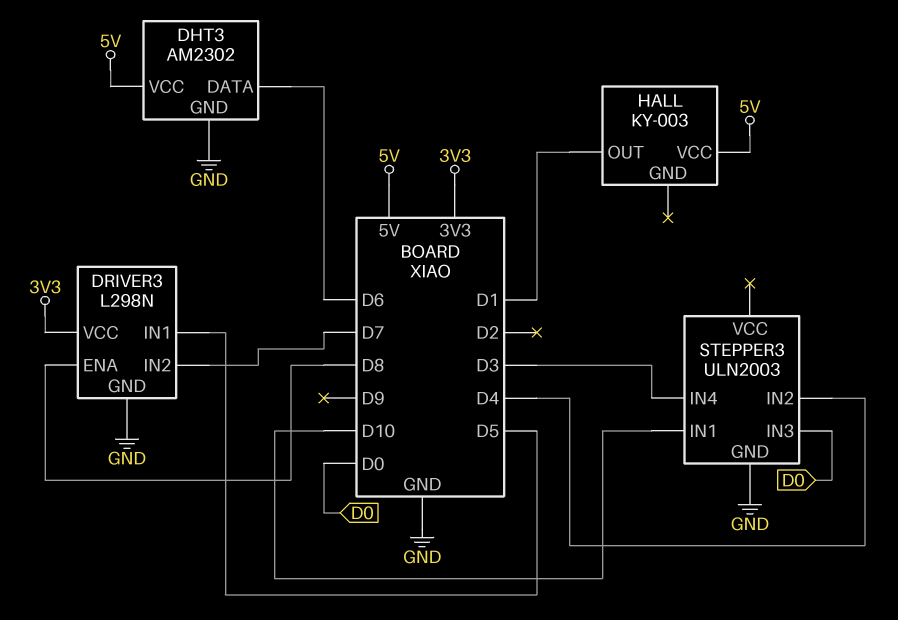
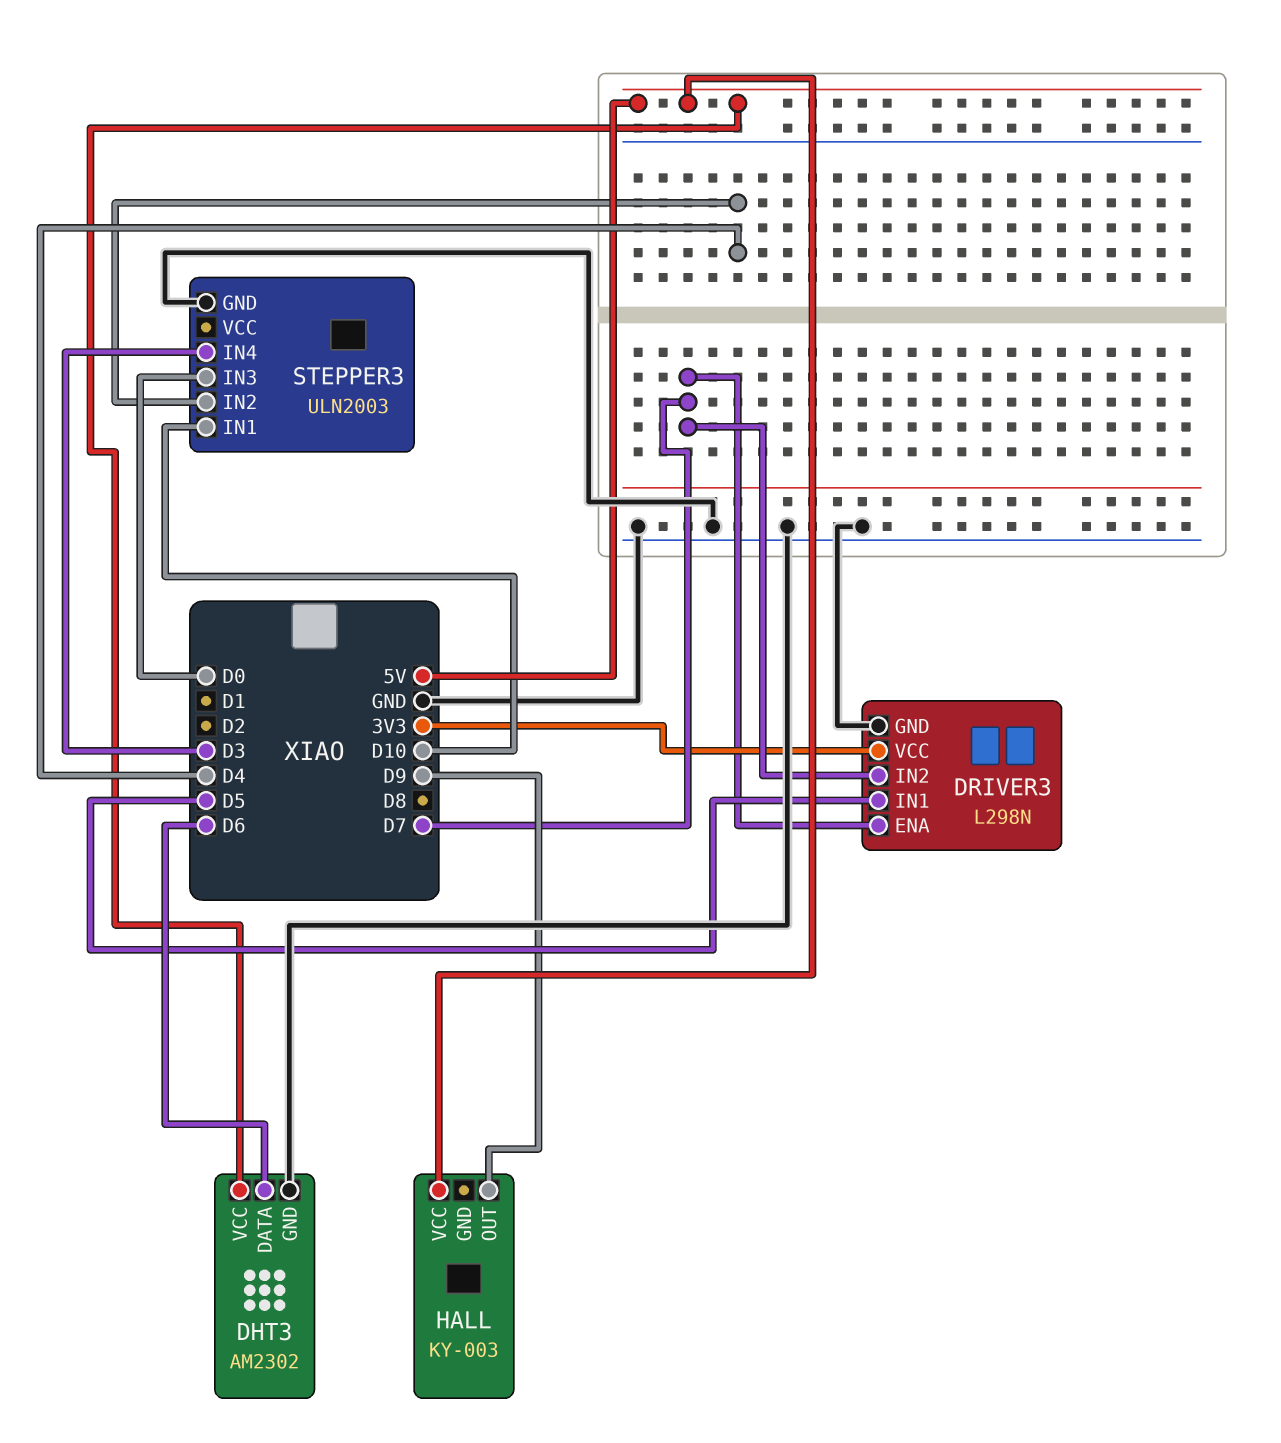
DRIVER3 pin ENA: D8 -> D7
HALL pin OUT: D1 -> D9

